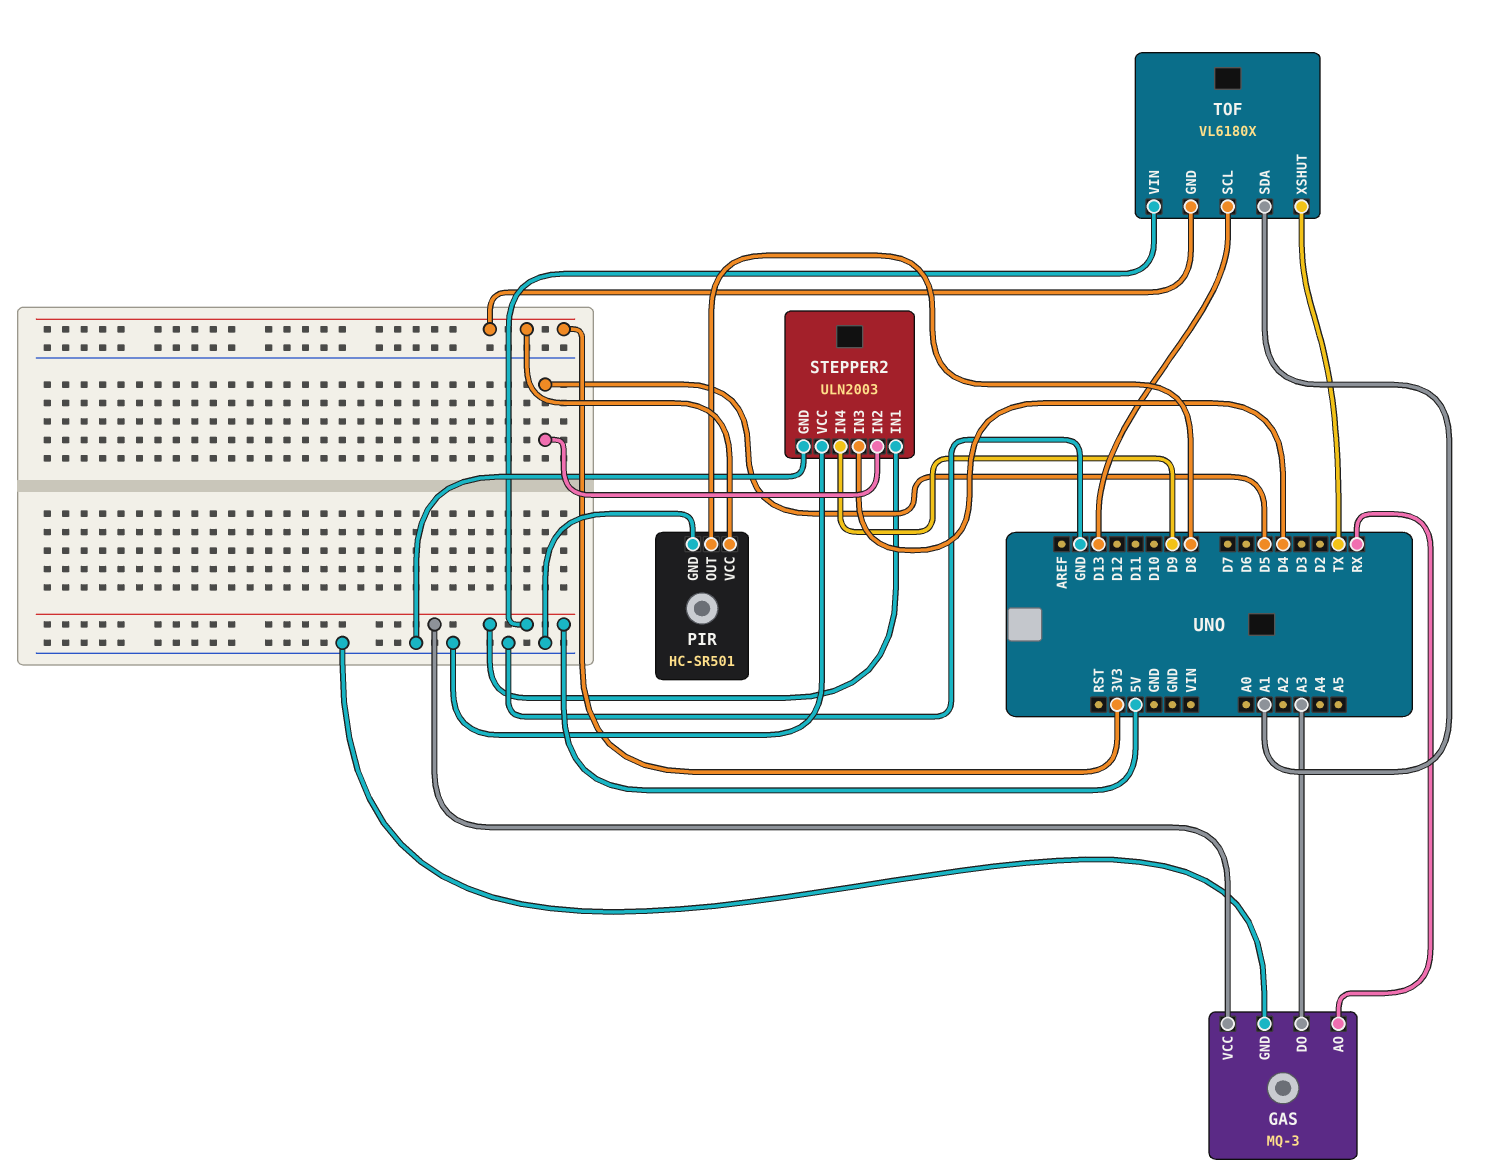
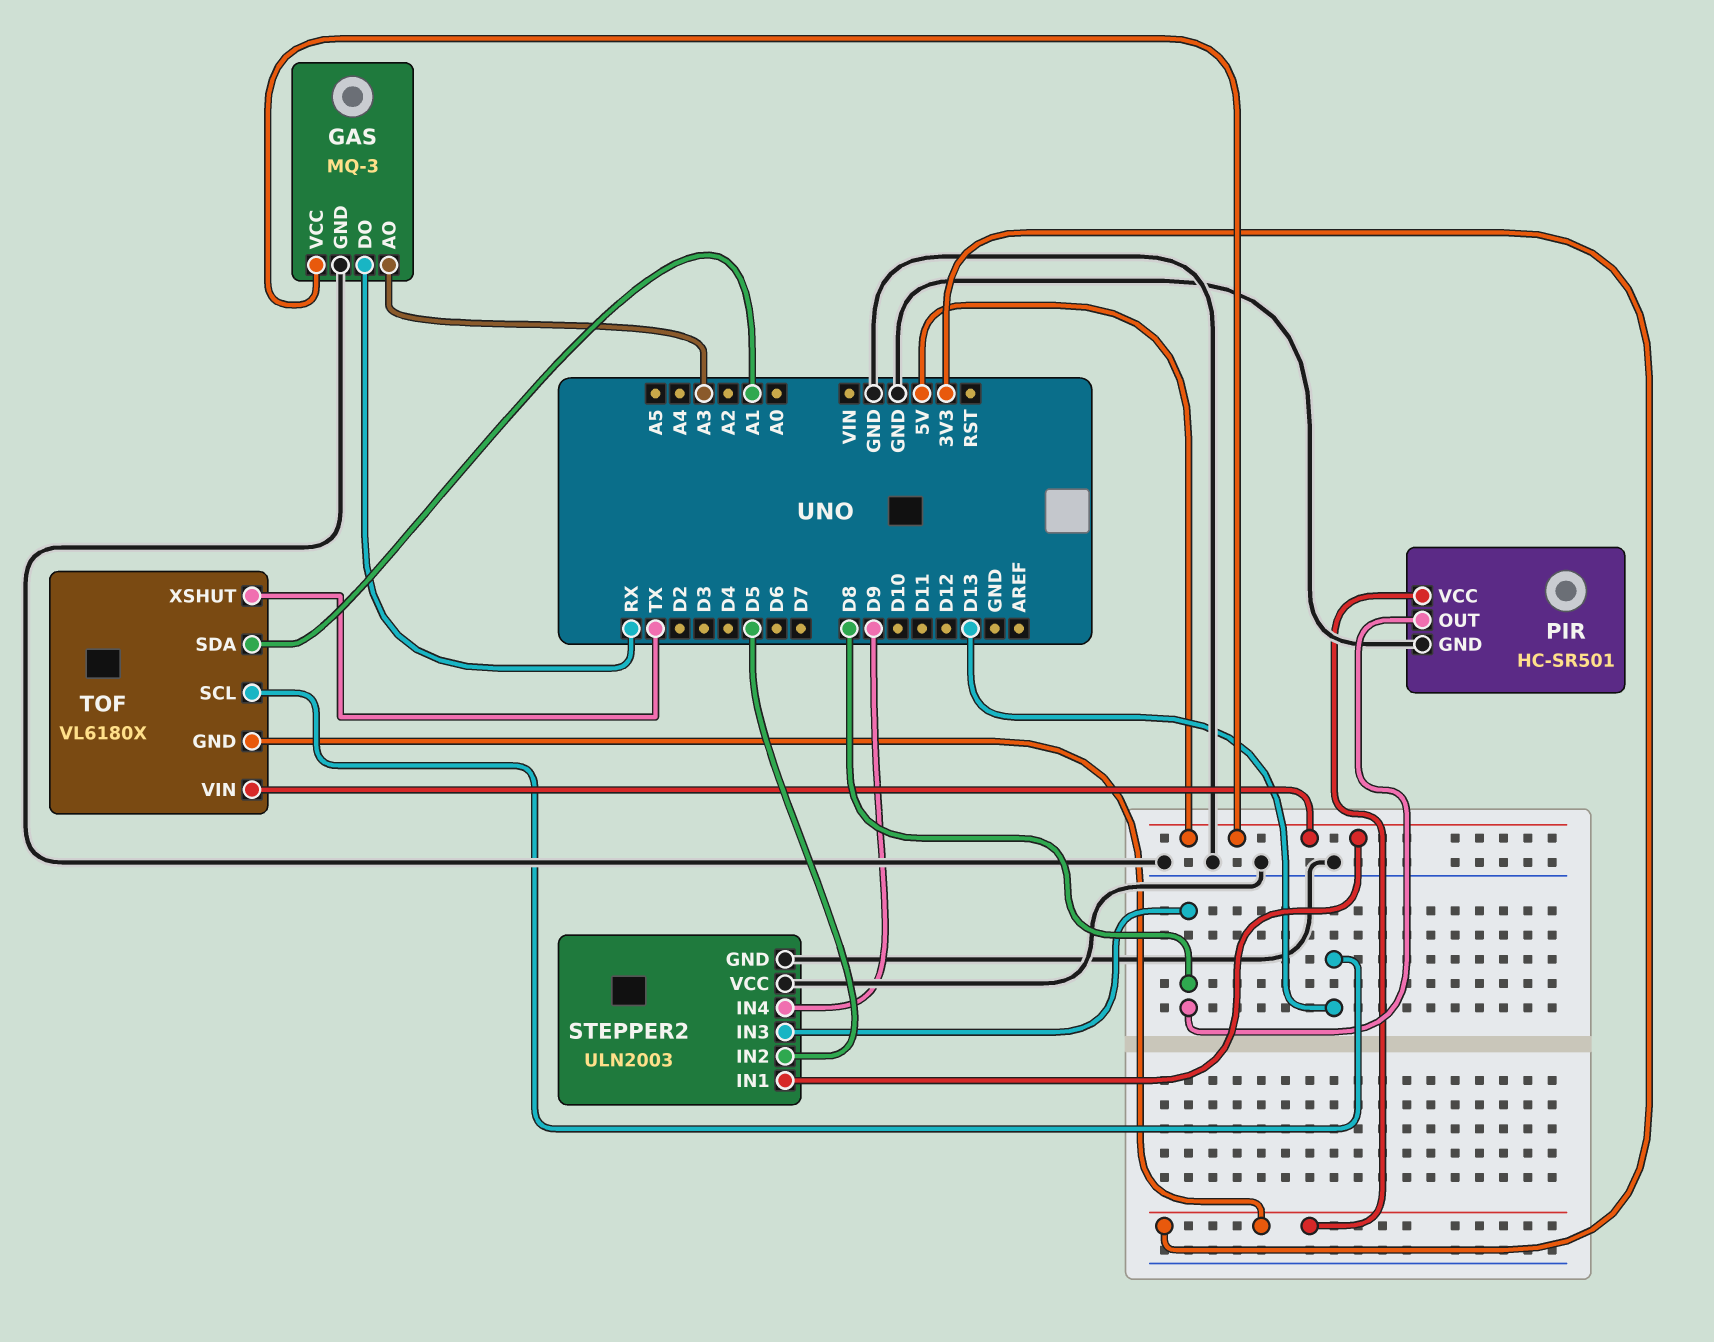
GAS pin AO: RX -> A3
GAS pin DO: A3 -> RX
STEPPER2 pin IN3: D4 -> D8

